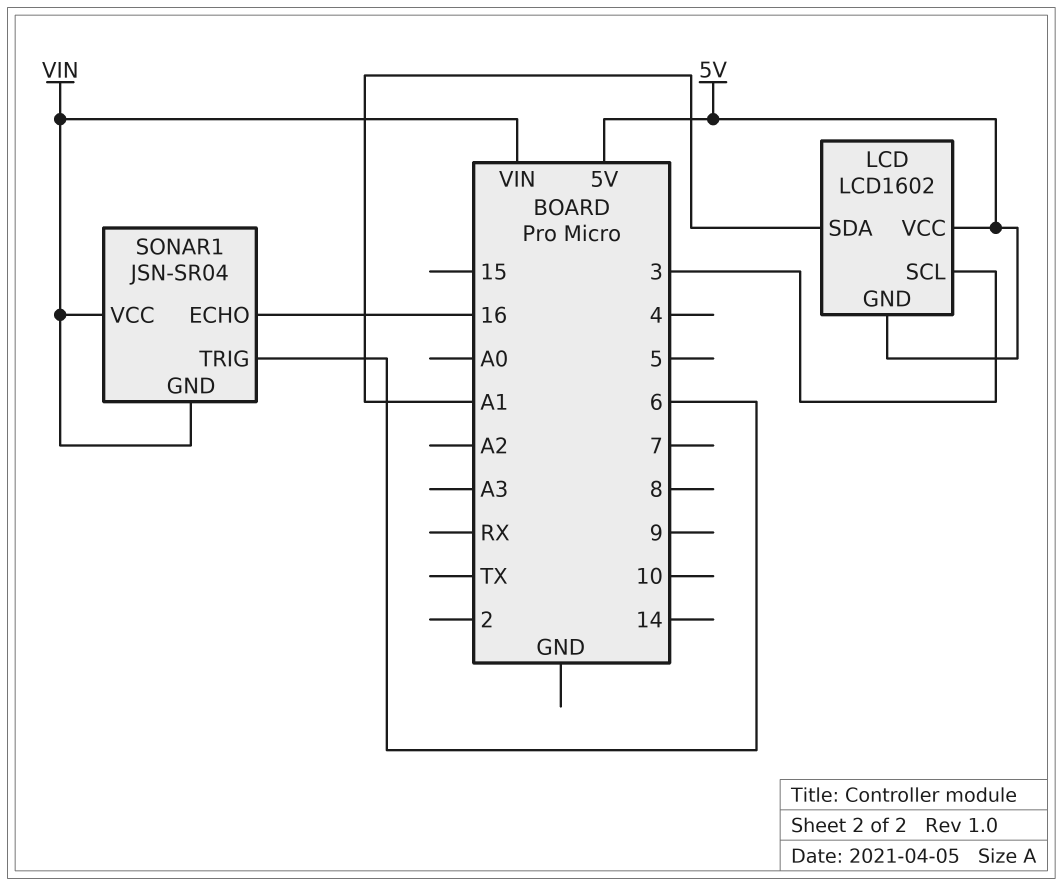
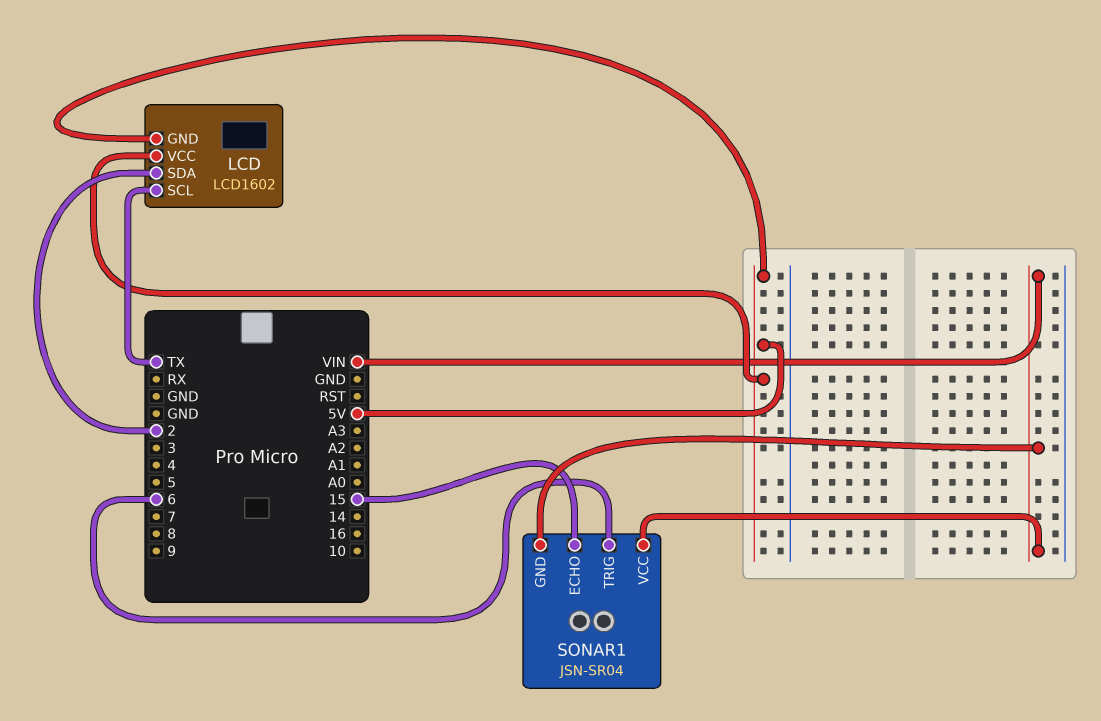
LCD pin SCL: 3 -> TX
LCD pin SDA: A1 -> 2
SONAR1 pin ECHO: 16 -> 15

